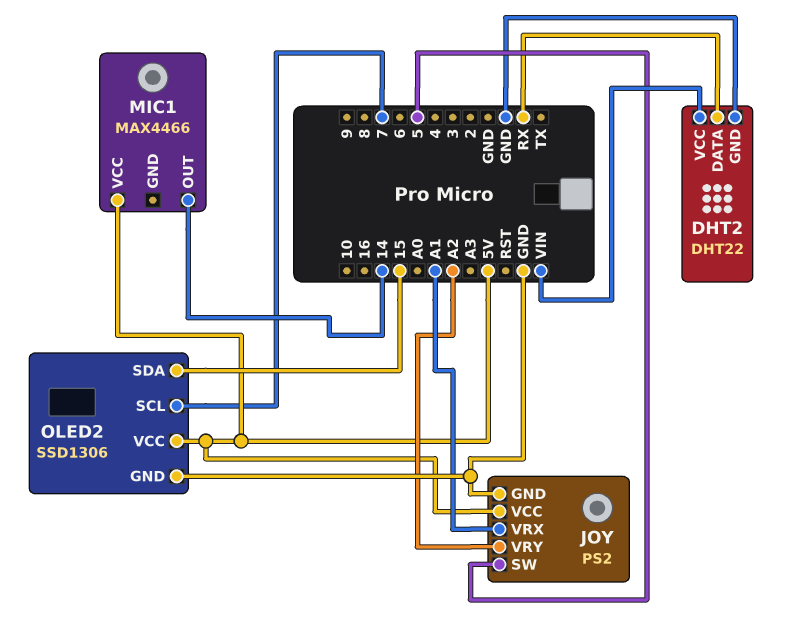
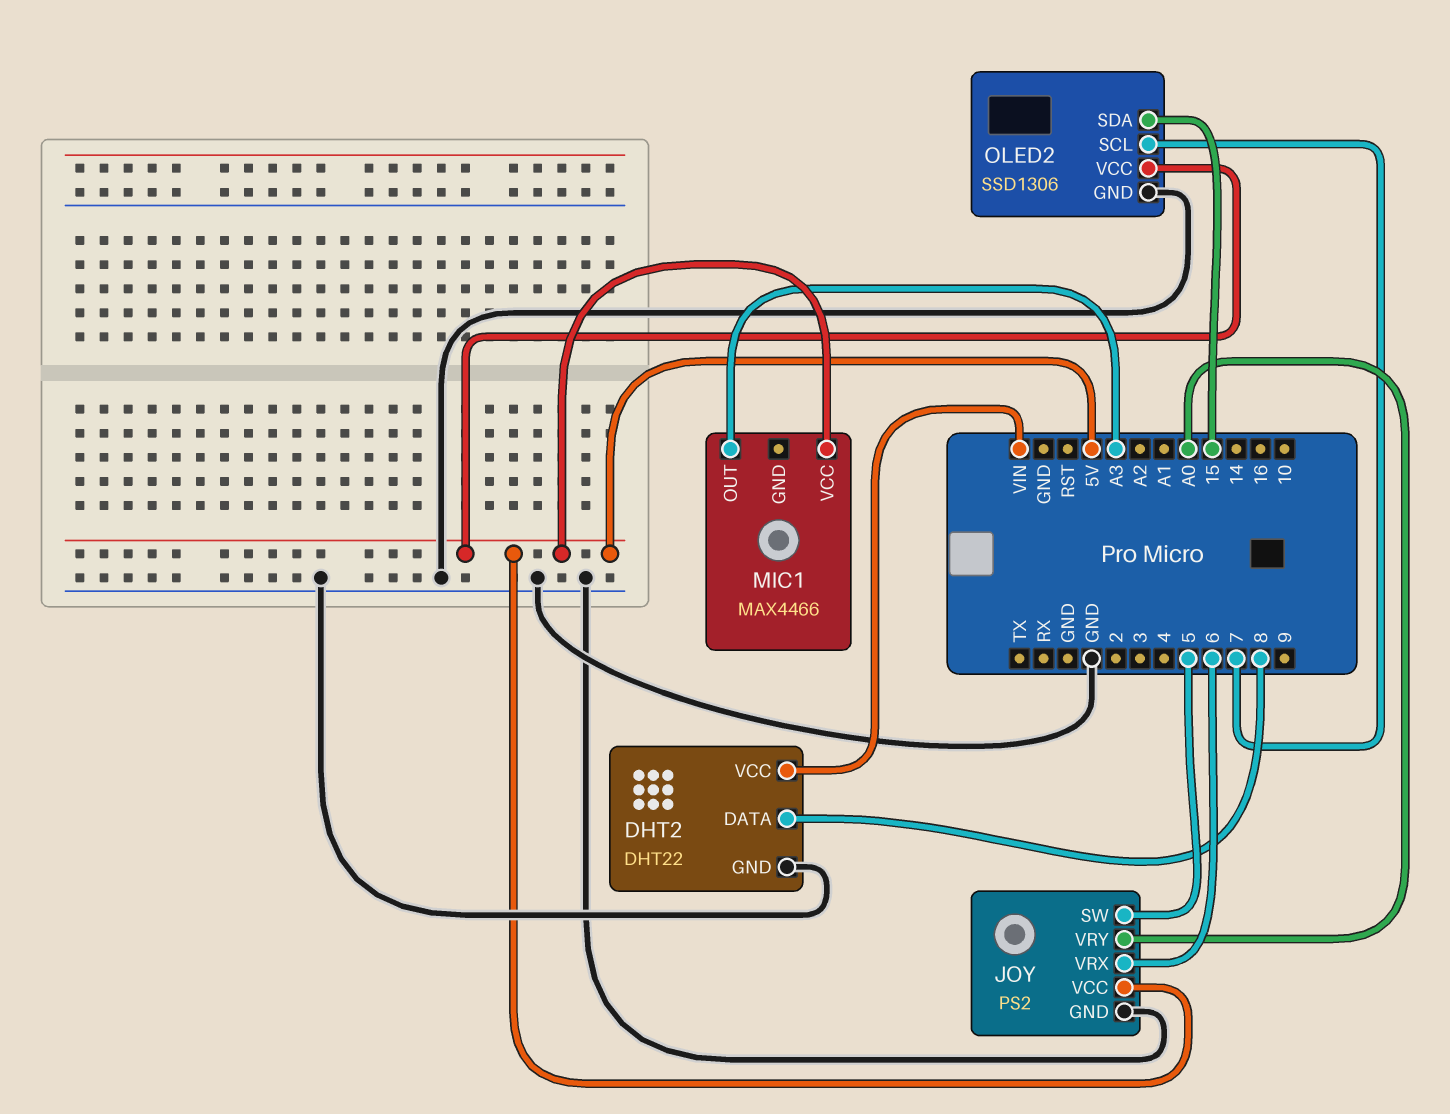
DHT2 pin DATA: RX -> 8
JOY pin VRX: A1 -> 6
JOY pin VRY: A2 -> A0
MIC1 pin OUT: 14 -> A3

